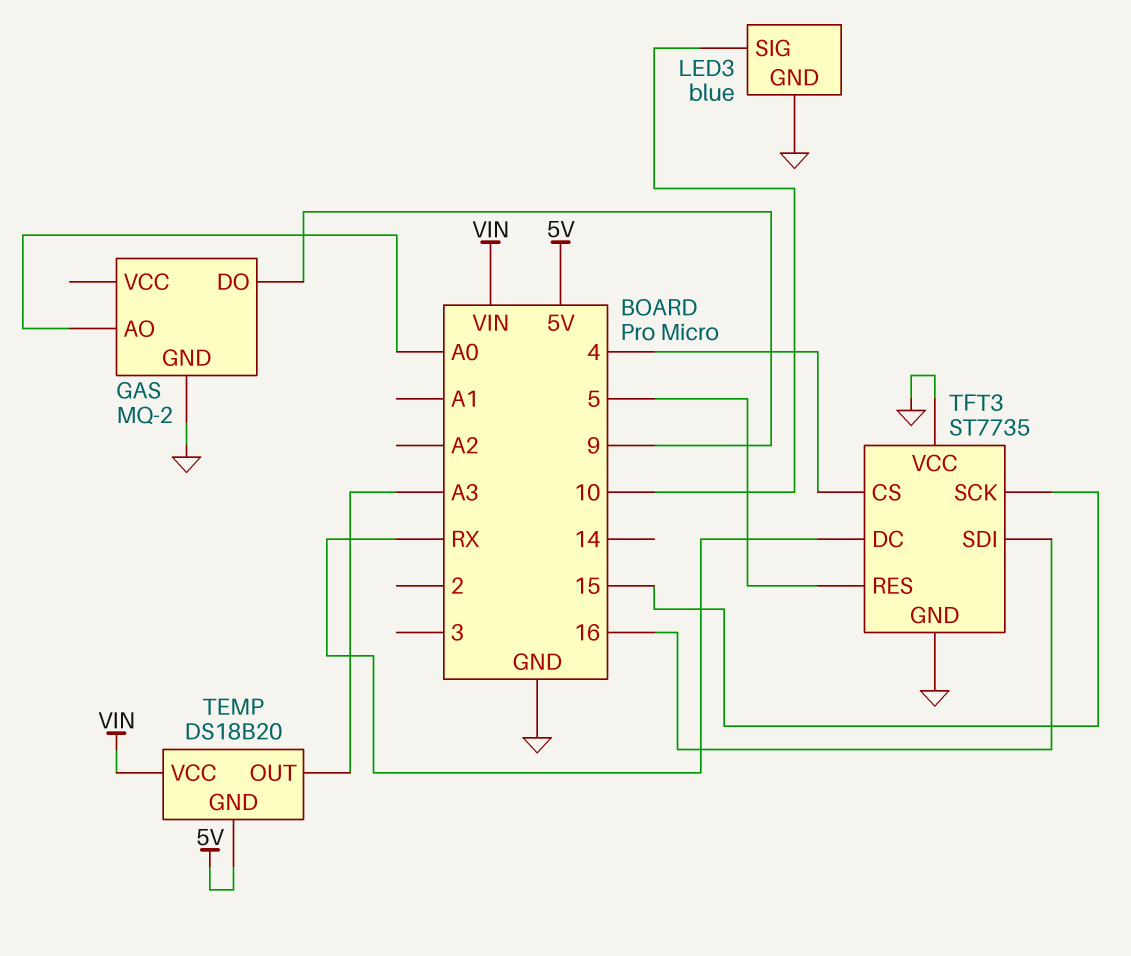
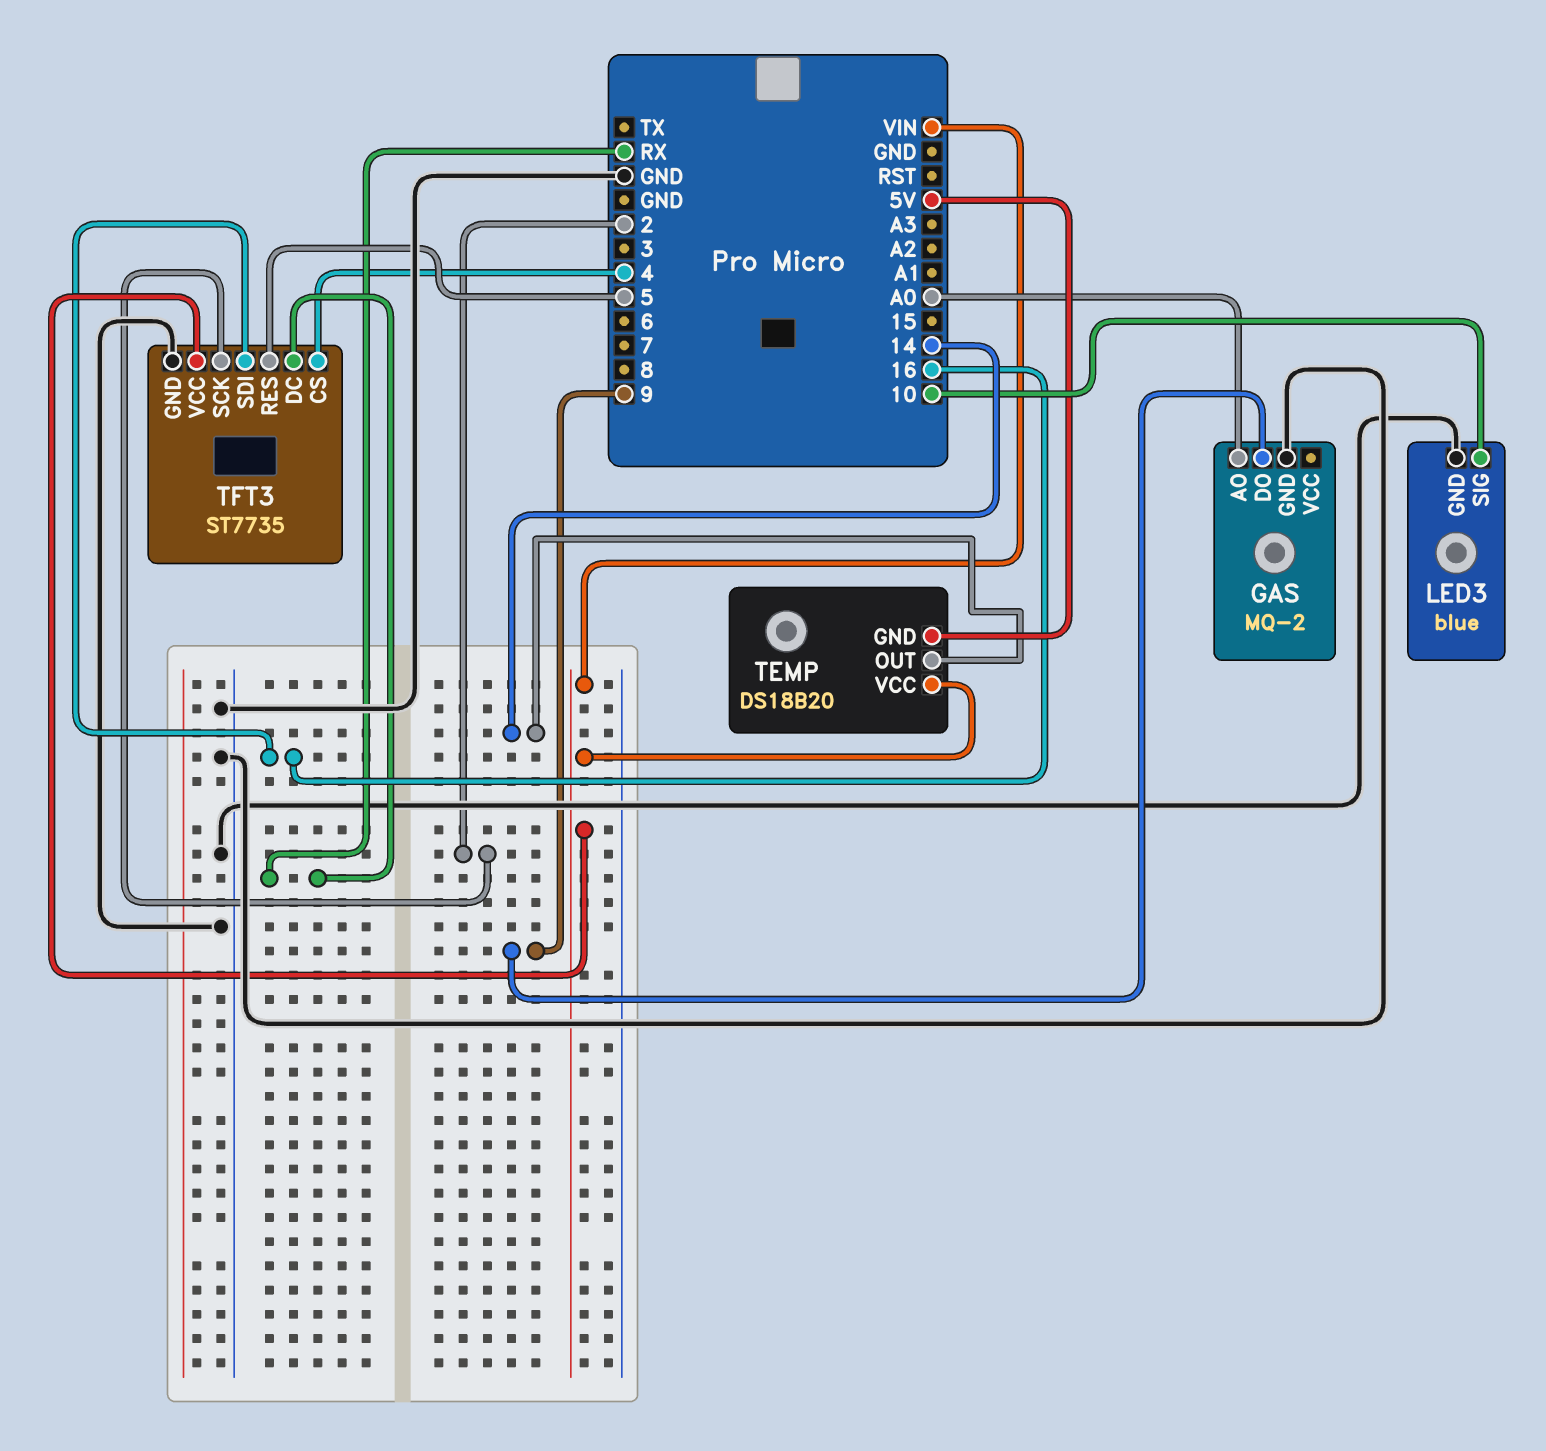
TEMP pin OUT: A3 -> 14
TFT3 pin SCK: 15 -> 2
TFT3 pin VCC: GND -> VIN

